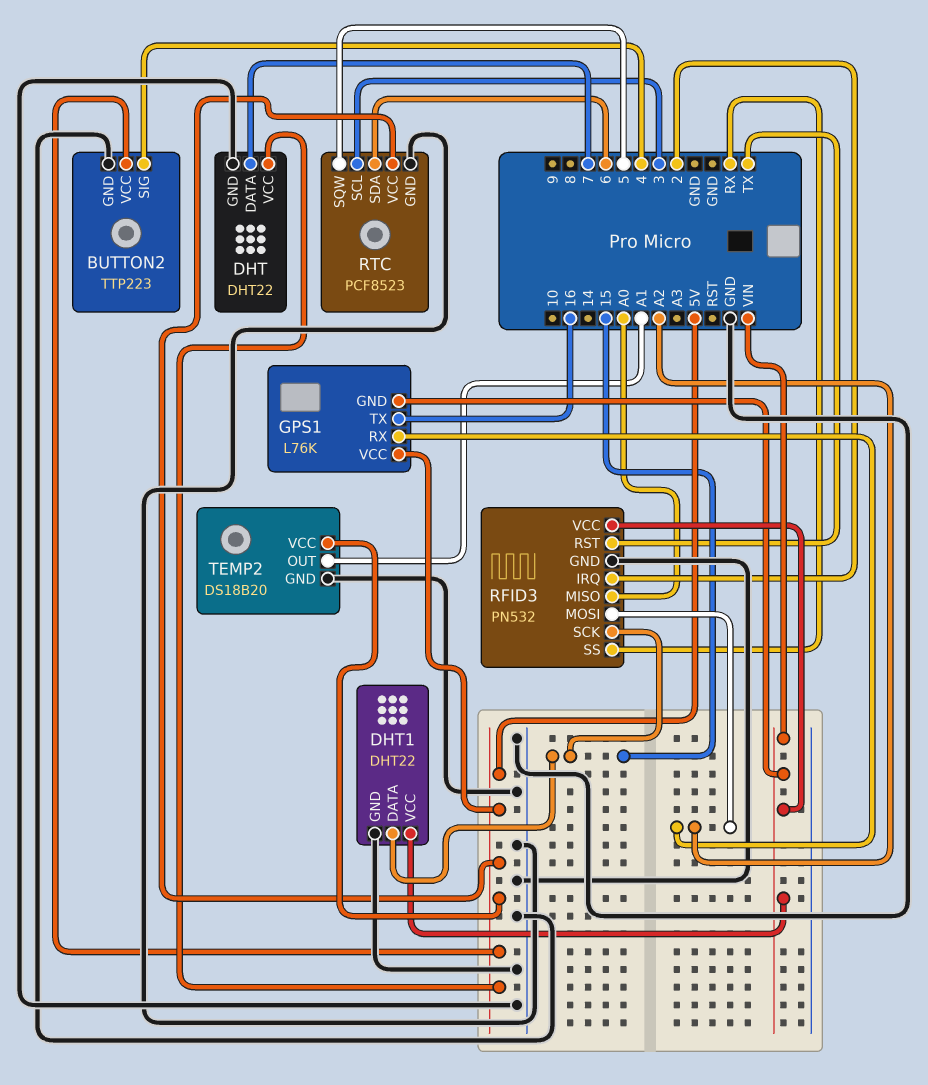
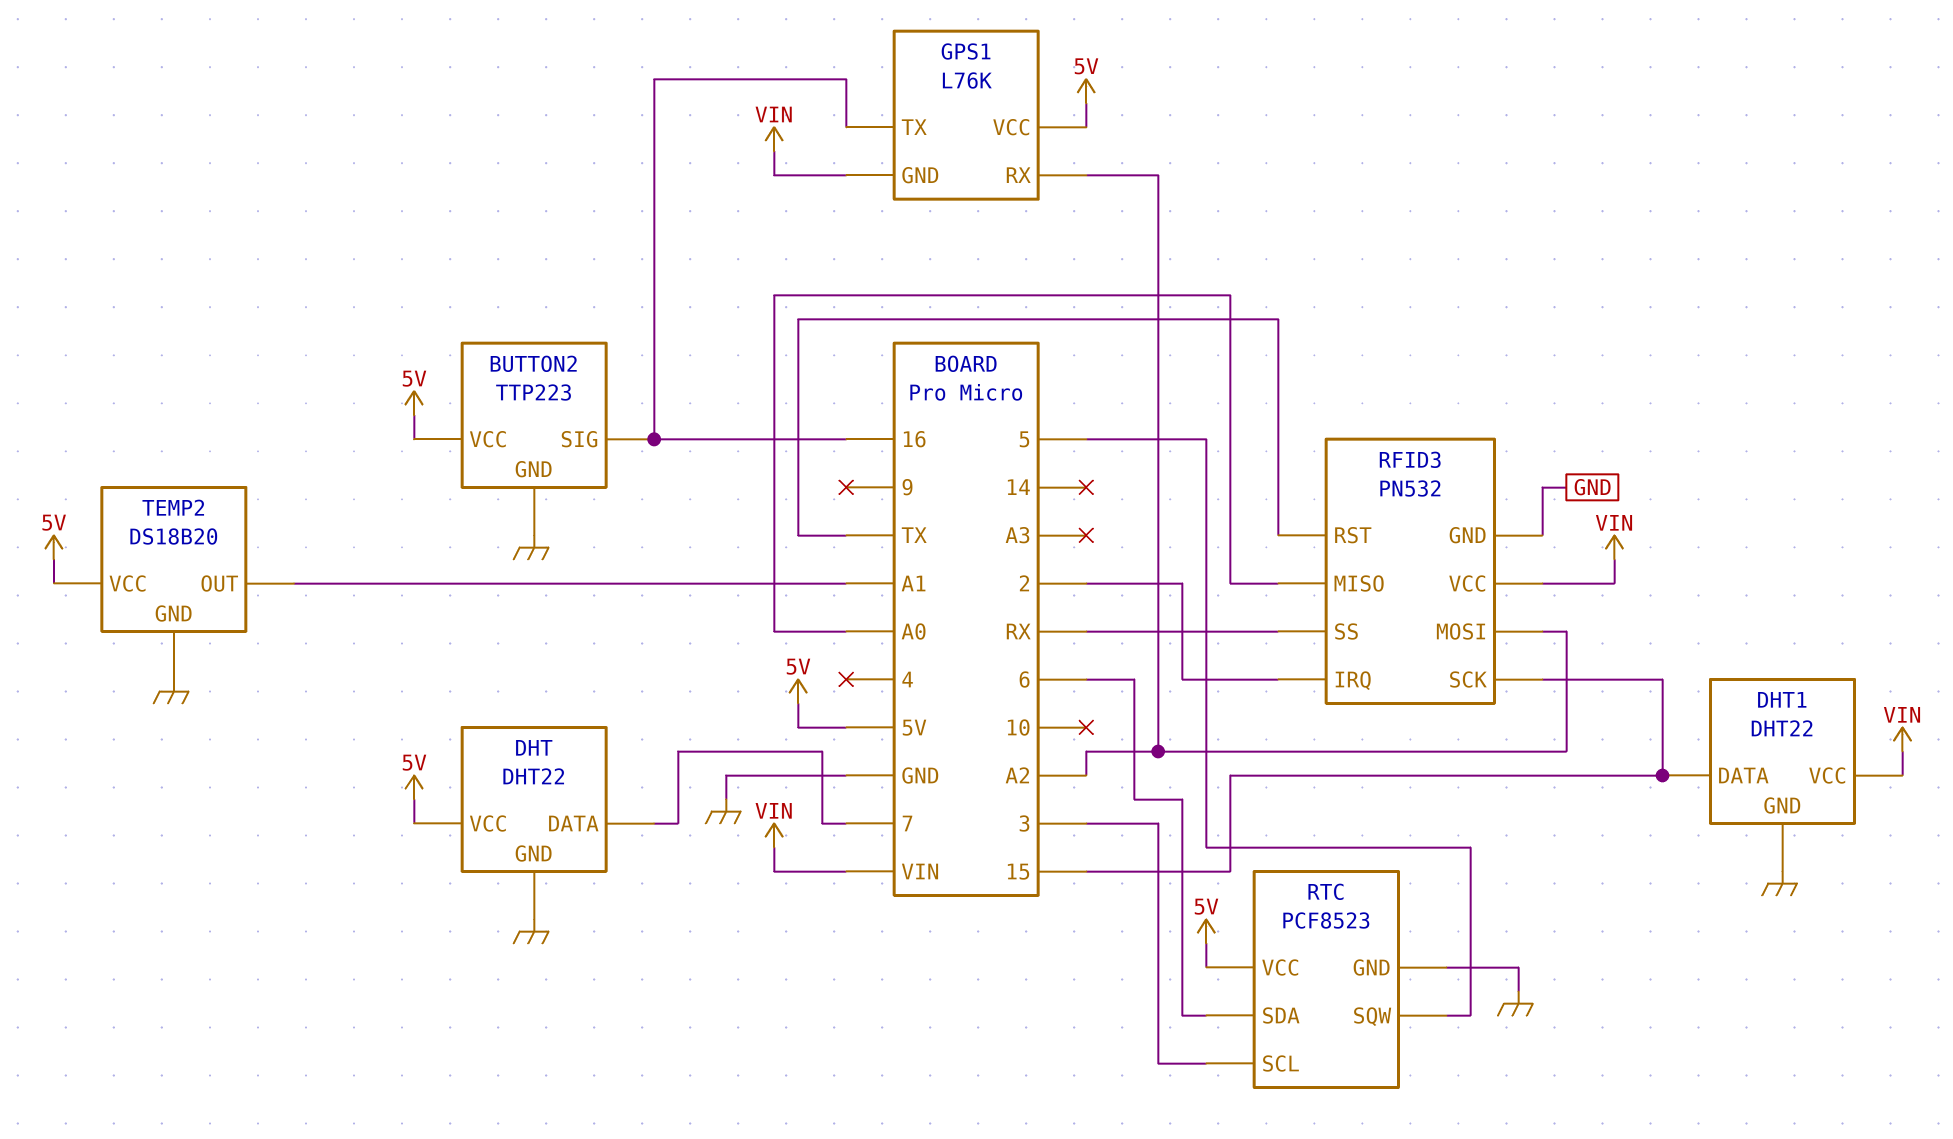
BUTTON2 pin SIG: 4 -> 16

